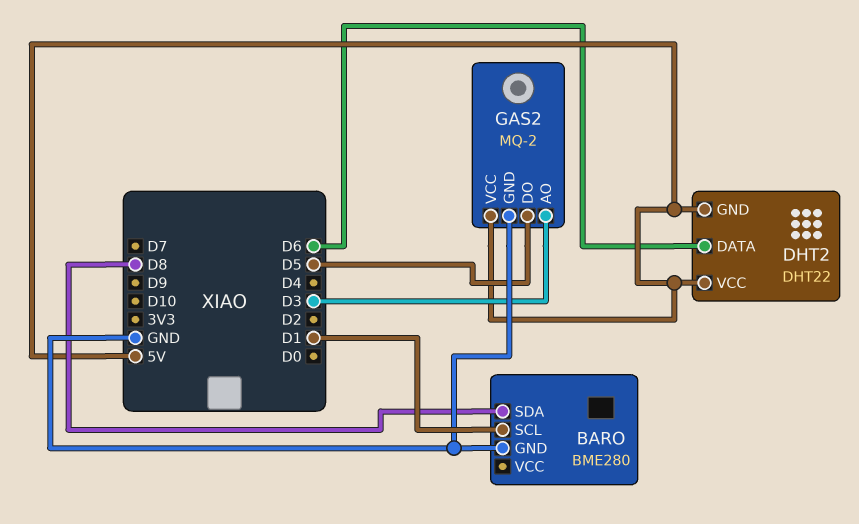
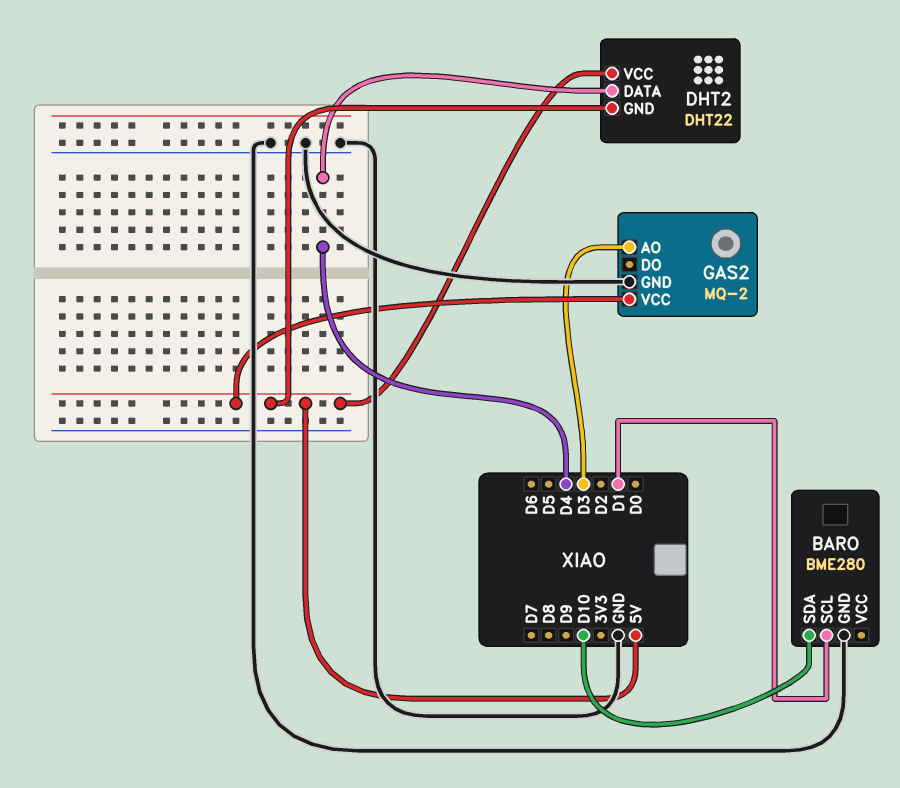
BARO pin SDA: D8 -> D10
DHT2 pin DATA: D6 -> D4
GAS2 pin DO: D5 -> none

